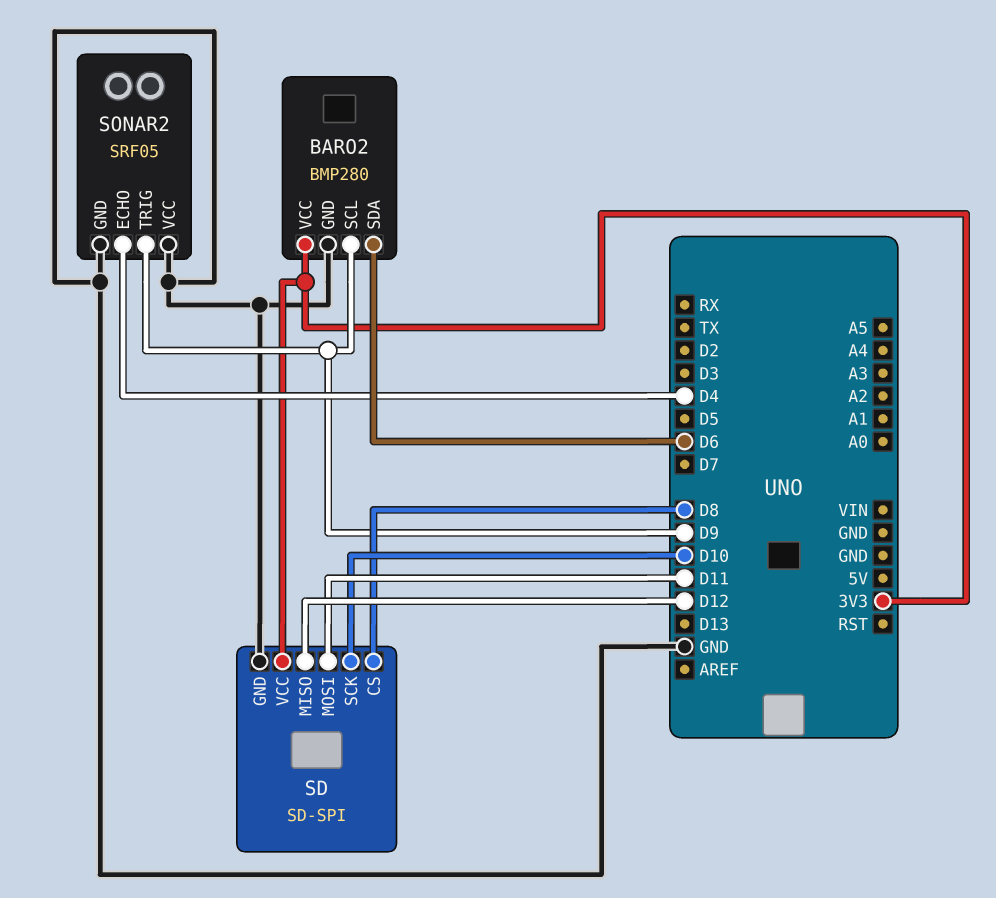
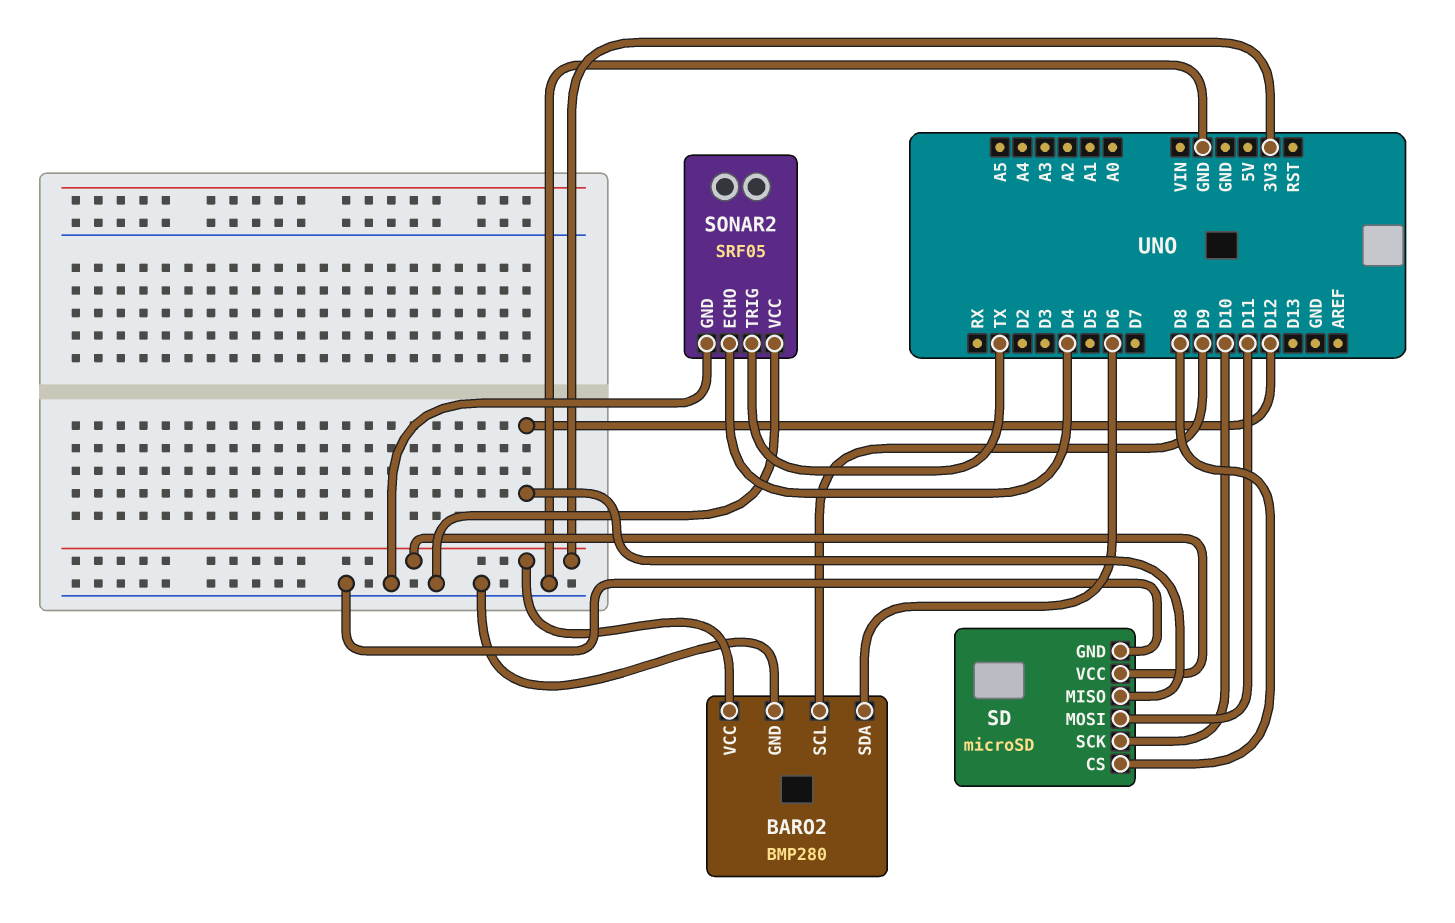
SD: SD-SPI -> microSD
SONAR2 pin TRIG: D9 -> TX

